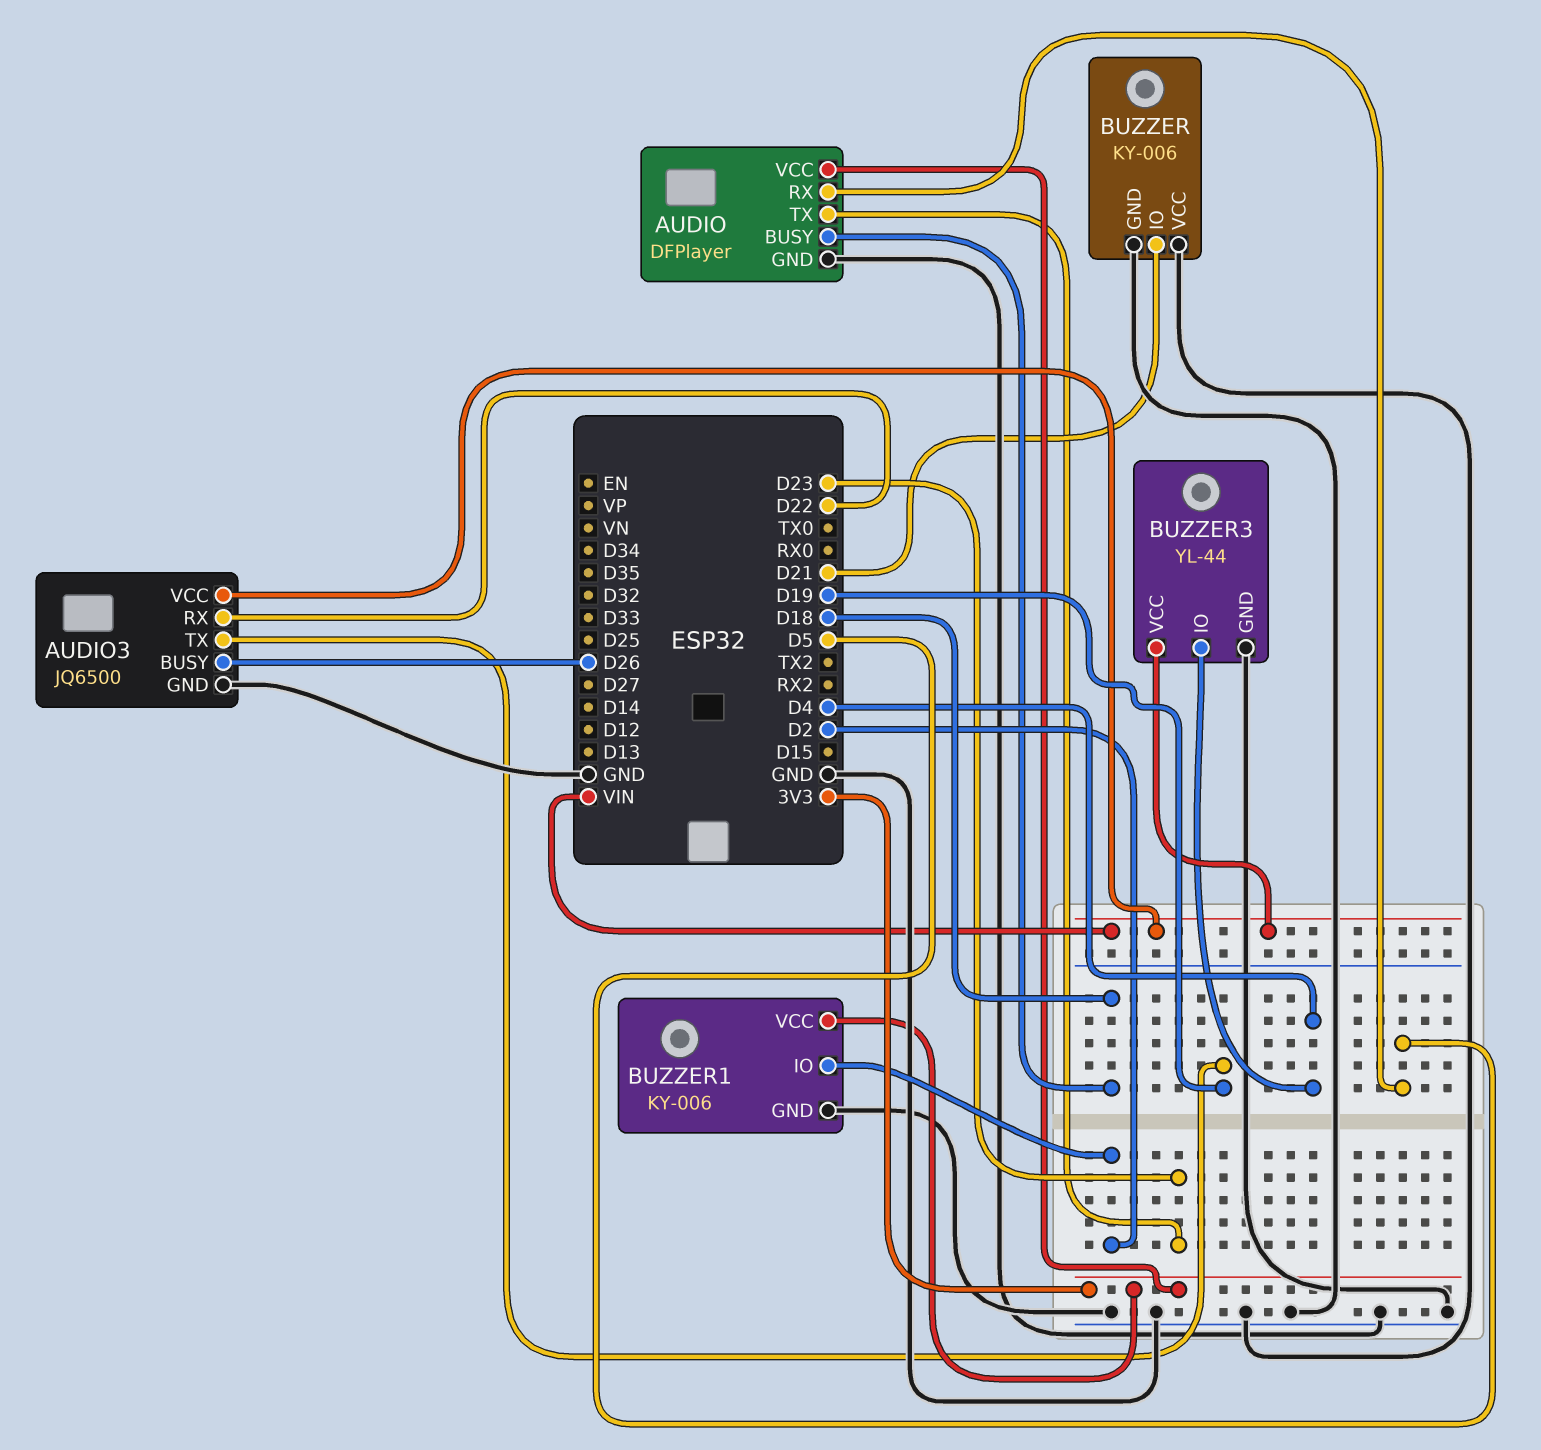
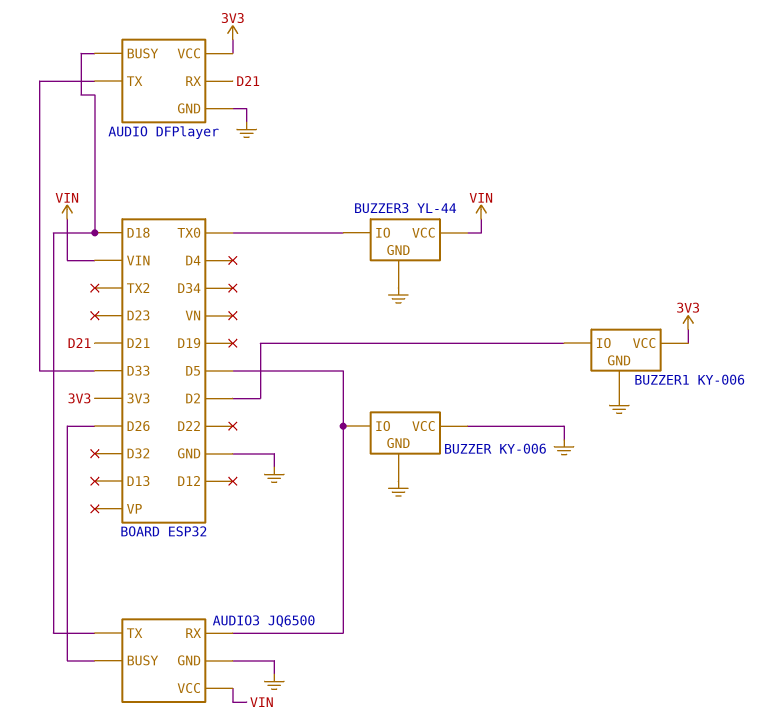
AUDIO pin RX: D5 -> D21
AUDIO pin TX: D23 -> D33
AUDIO3 pin RX: D22 -> D5
AUDIO3 pin TX: D19 -> D18
BUZZER pin IO: D21 -> D5
BUZZER3 pin IO: D4 -> TX0

